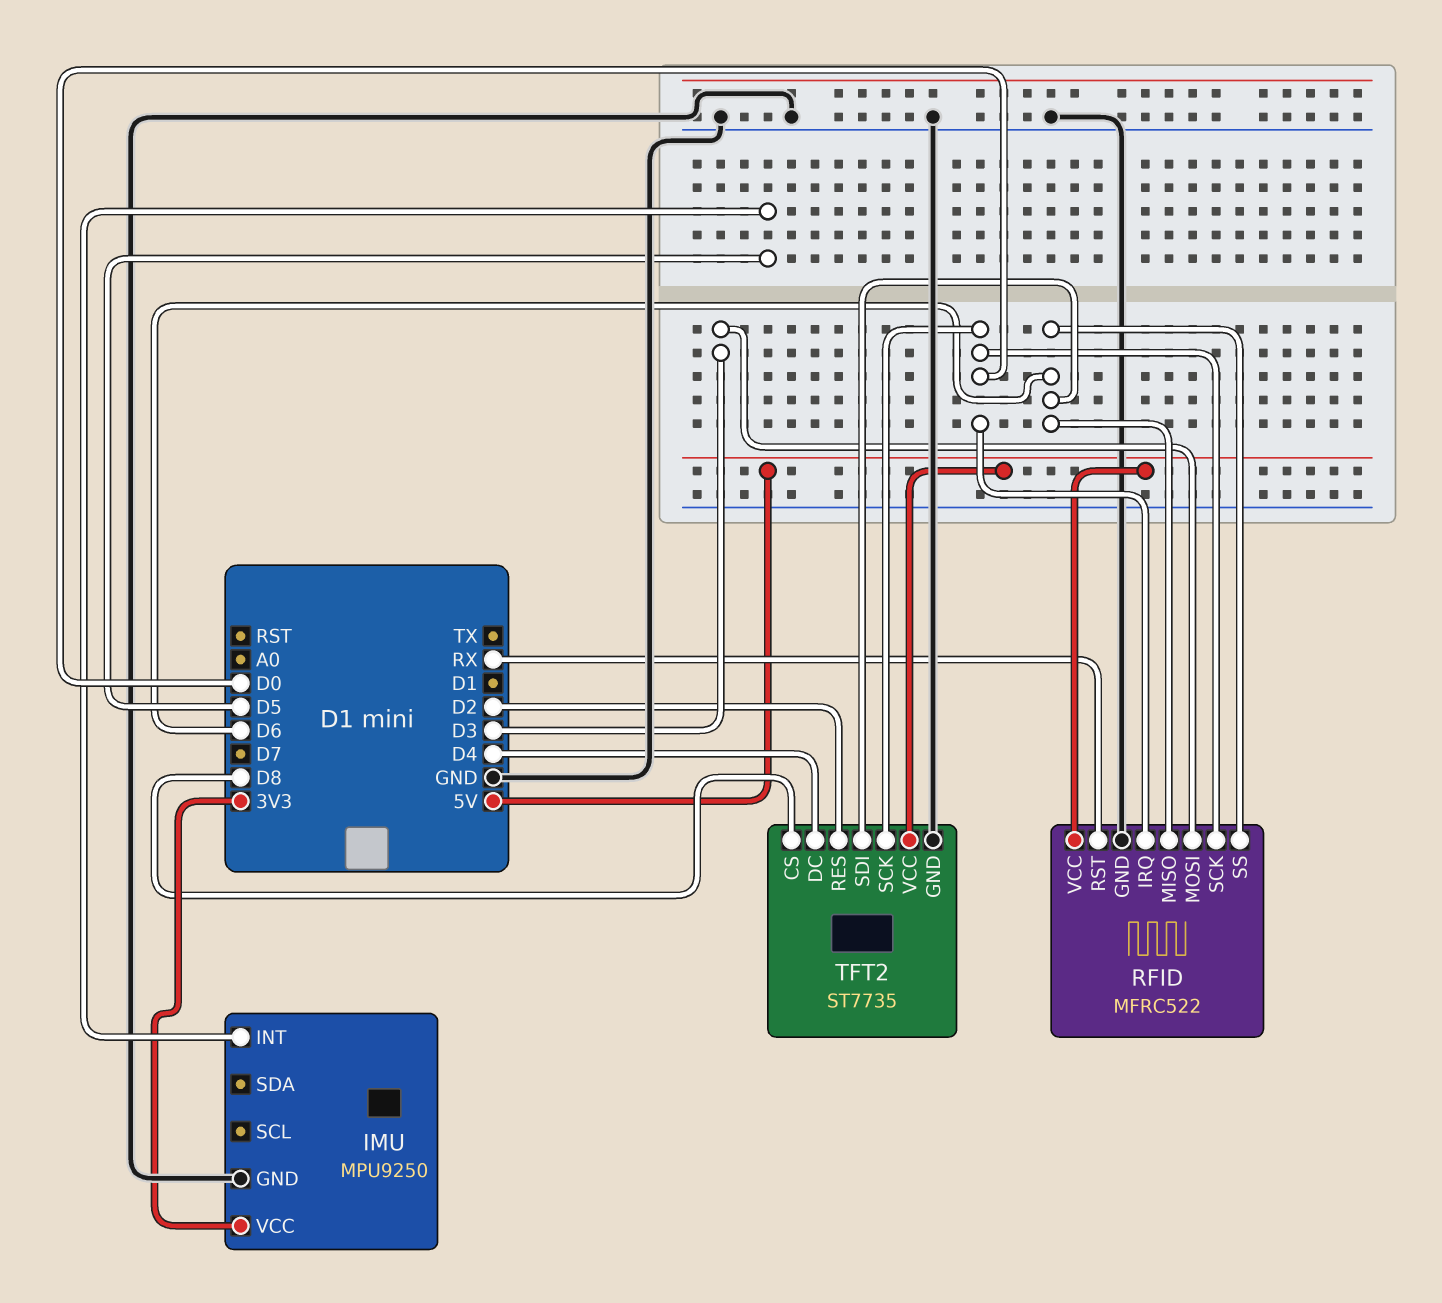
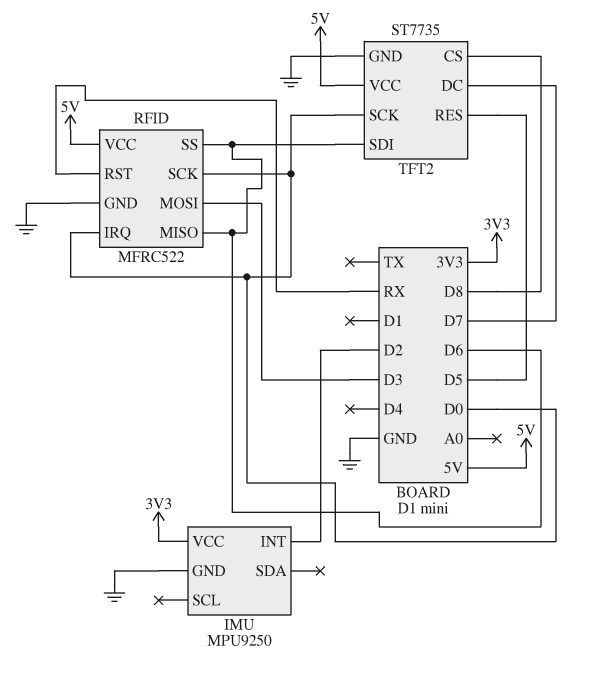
IMU pin INT: D5 -> D2
TFT2 pin DC: D4 -> D7
TFT2 pin RES: D2 -> D5

